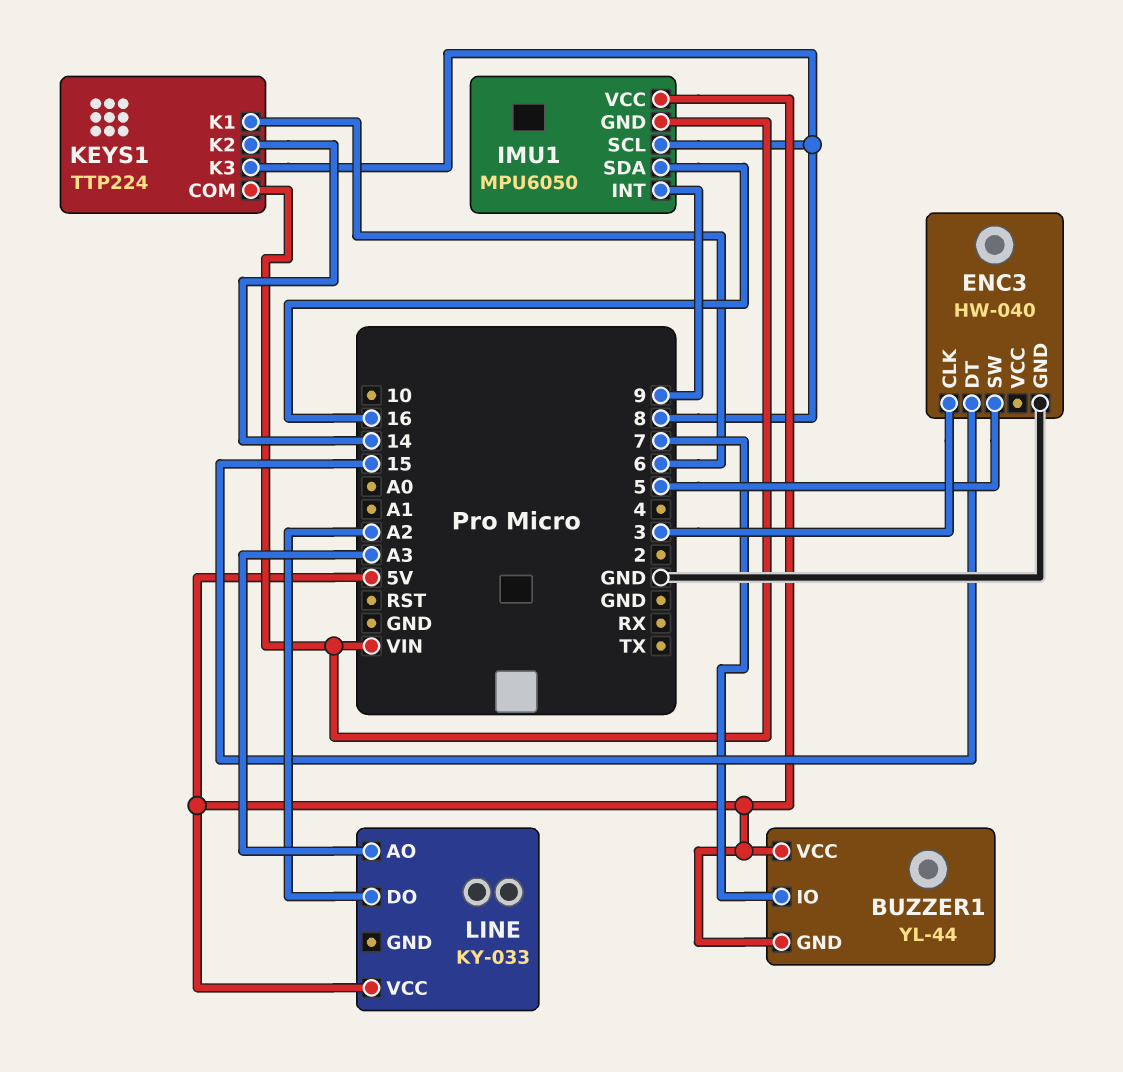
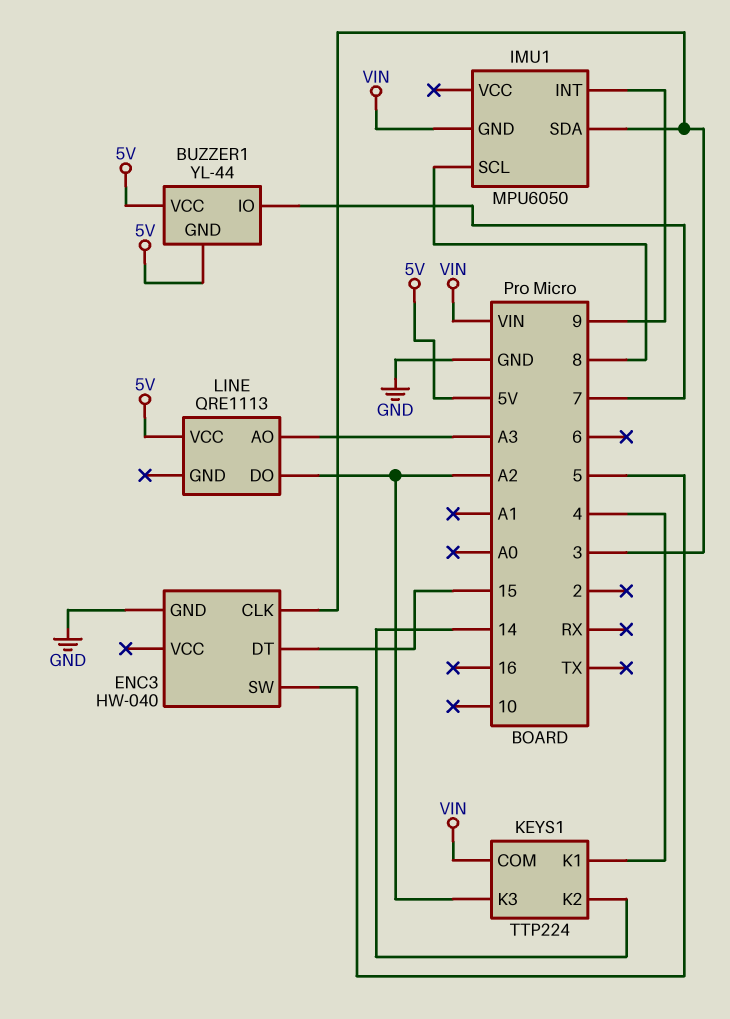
IMU1 pin SDA: 16 -> 3
IMU1 pin VCC: 5V -> none
KEYS1 pin K1: 6 -> 4
KEYS1 pin K3: 8 -> A2
LINE: KY-033 -> QRE1113

